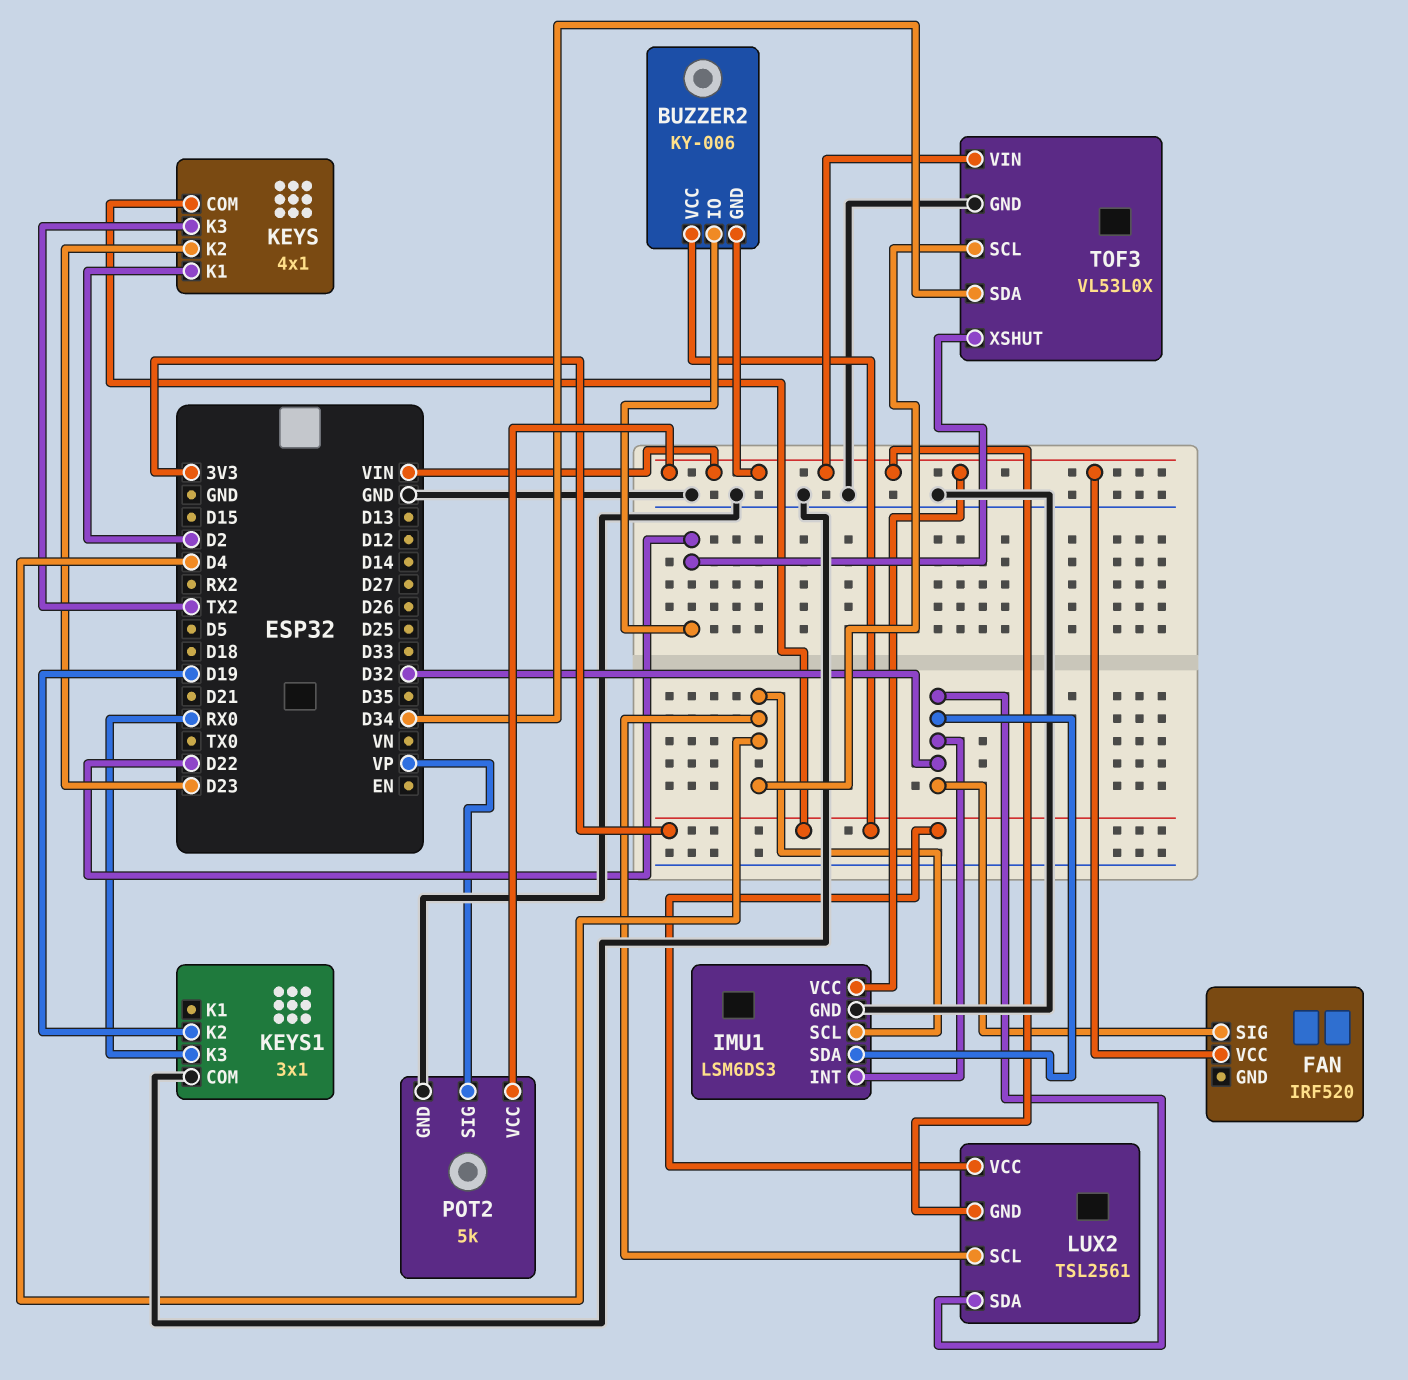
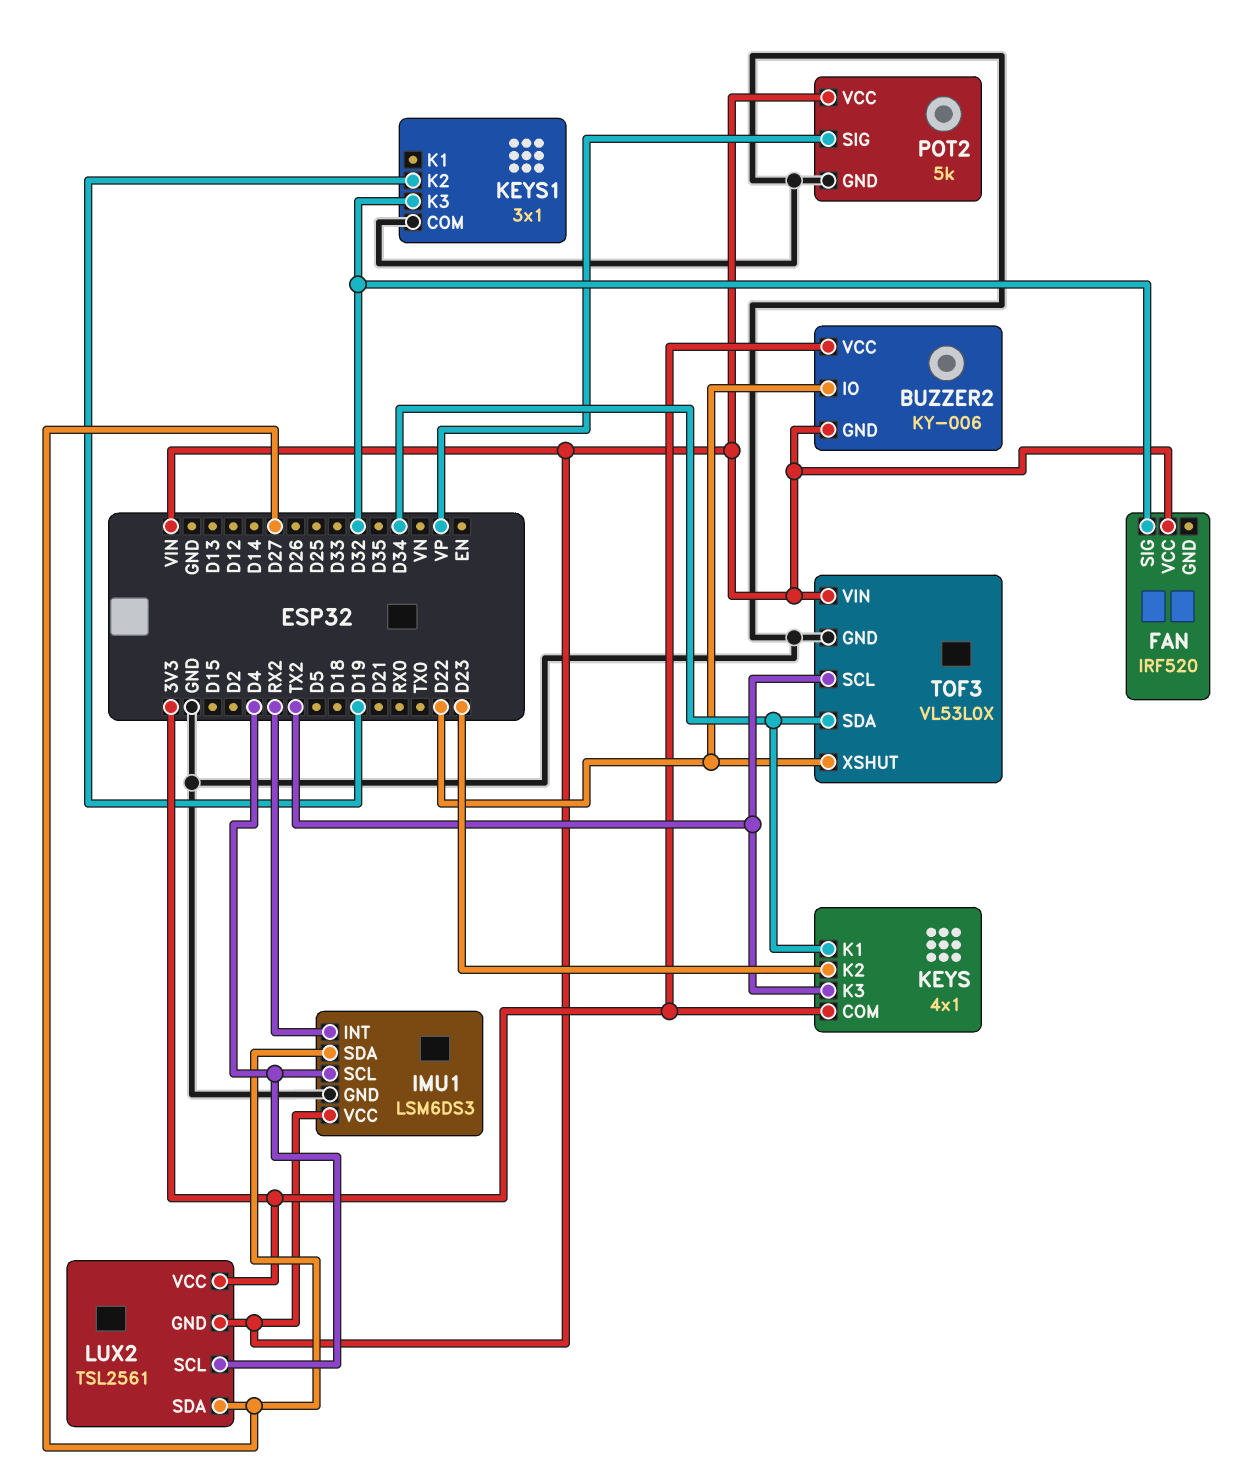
IMU1 pin INT: D32 -> RX2
IMU1 pin SDA: D32 -> D27
KEYS pin K1: D2 -> D34
KEYS1 pin K3: RX0 -> D32
LUX2 pin SDA: D32 -> D27
TOF3 pin SCL: D4 -> TX2

